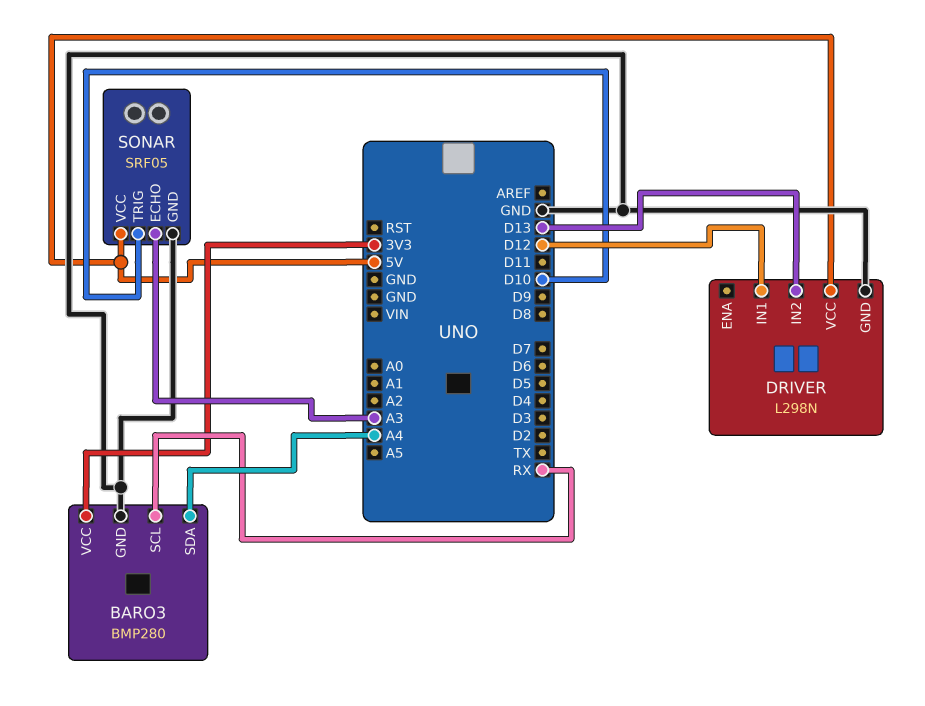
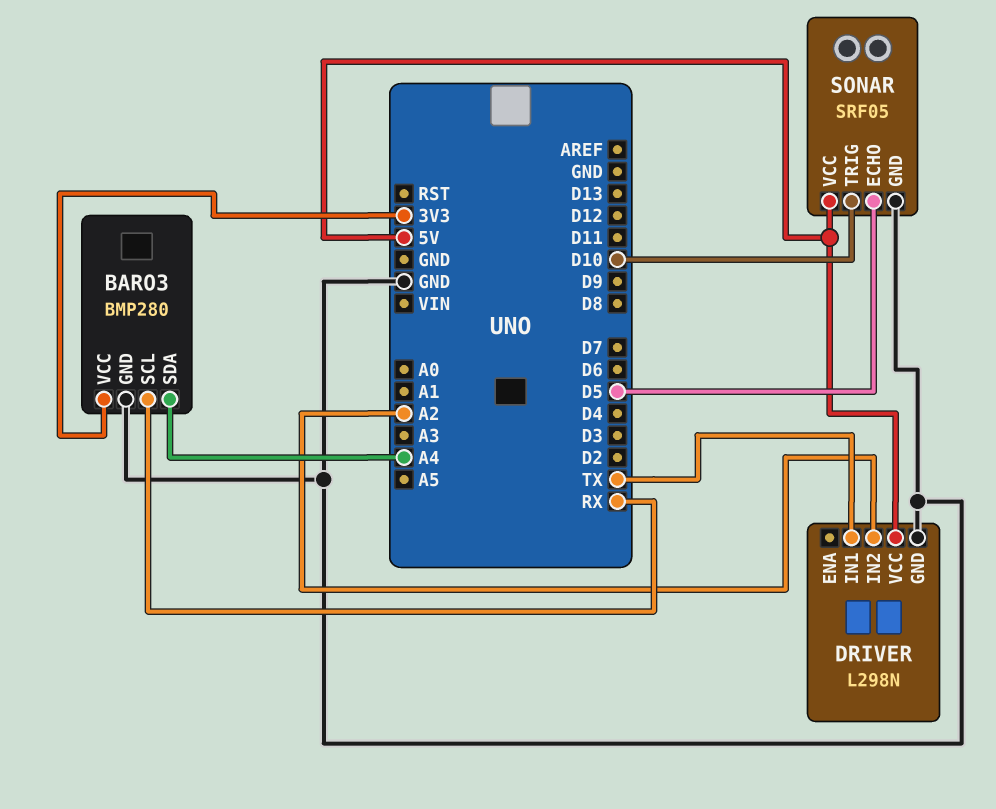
DRIVER pin IN1: D12 -> TX
DRIVER pin IN2: D13 -> A2
SONAR pin ECHO: A3 -> D5

